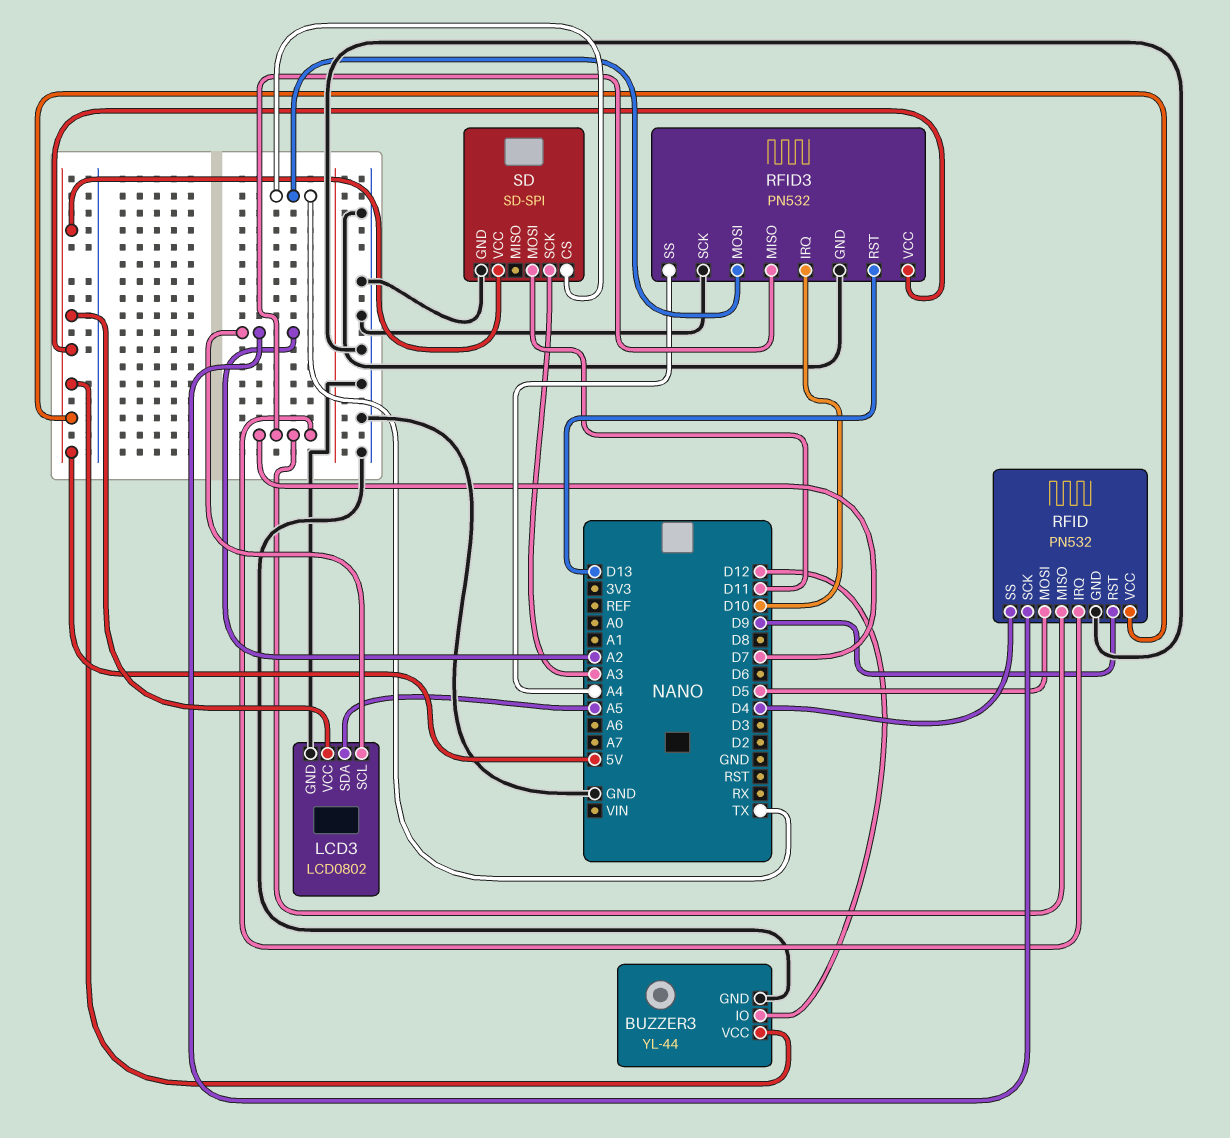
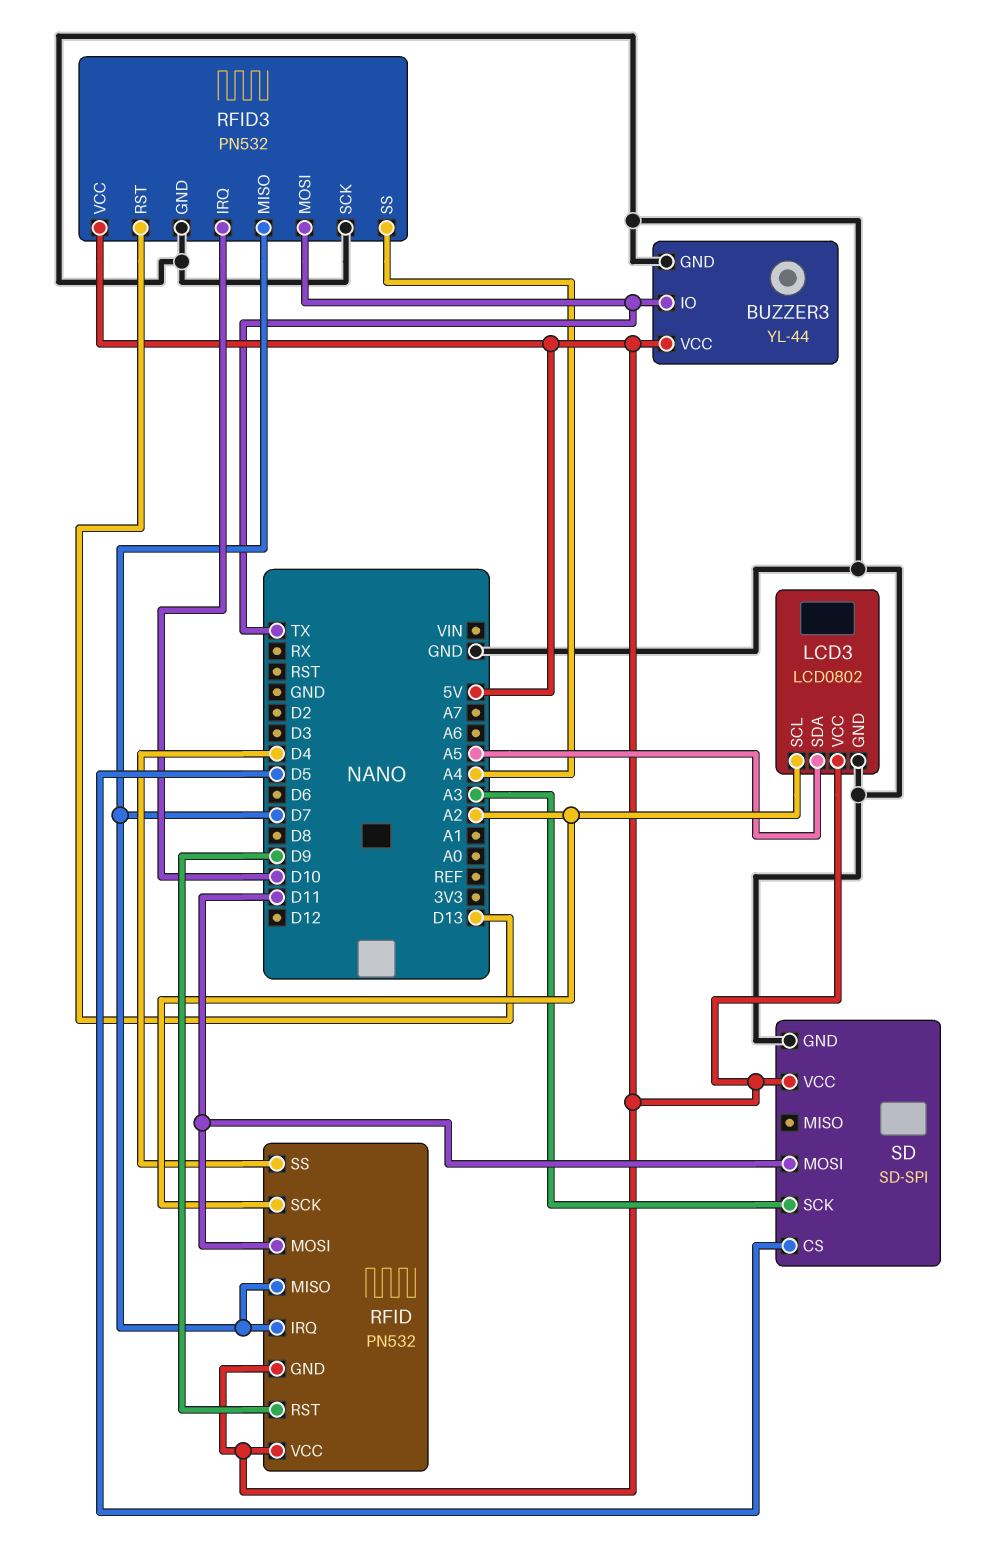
BUZZER3 pin IO: D12 -> TX
RFID pin GND: GND -> 5V
RFID pin MOSI: D5 -> D11
SD pin CS: TX -> D5

